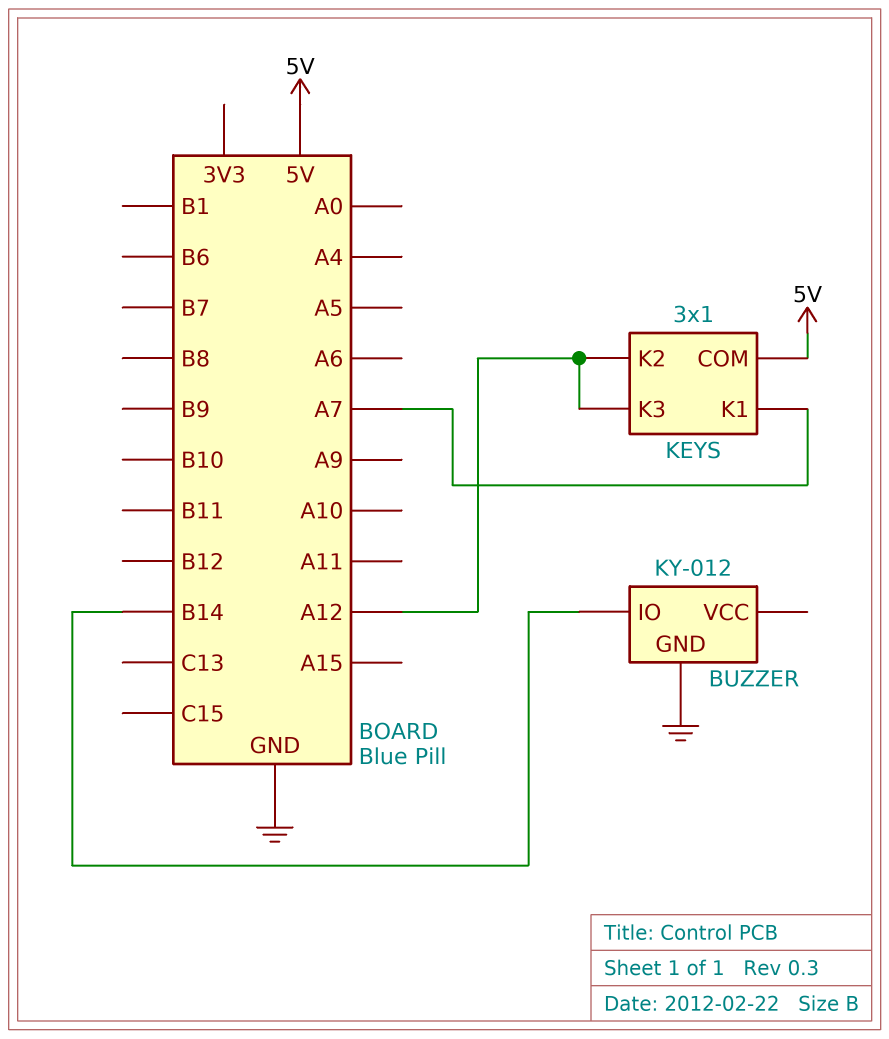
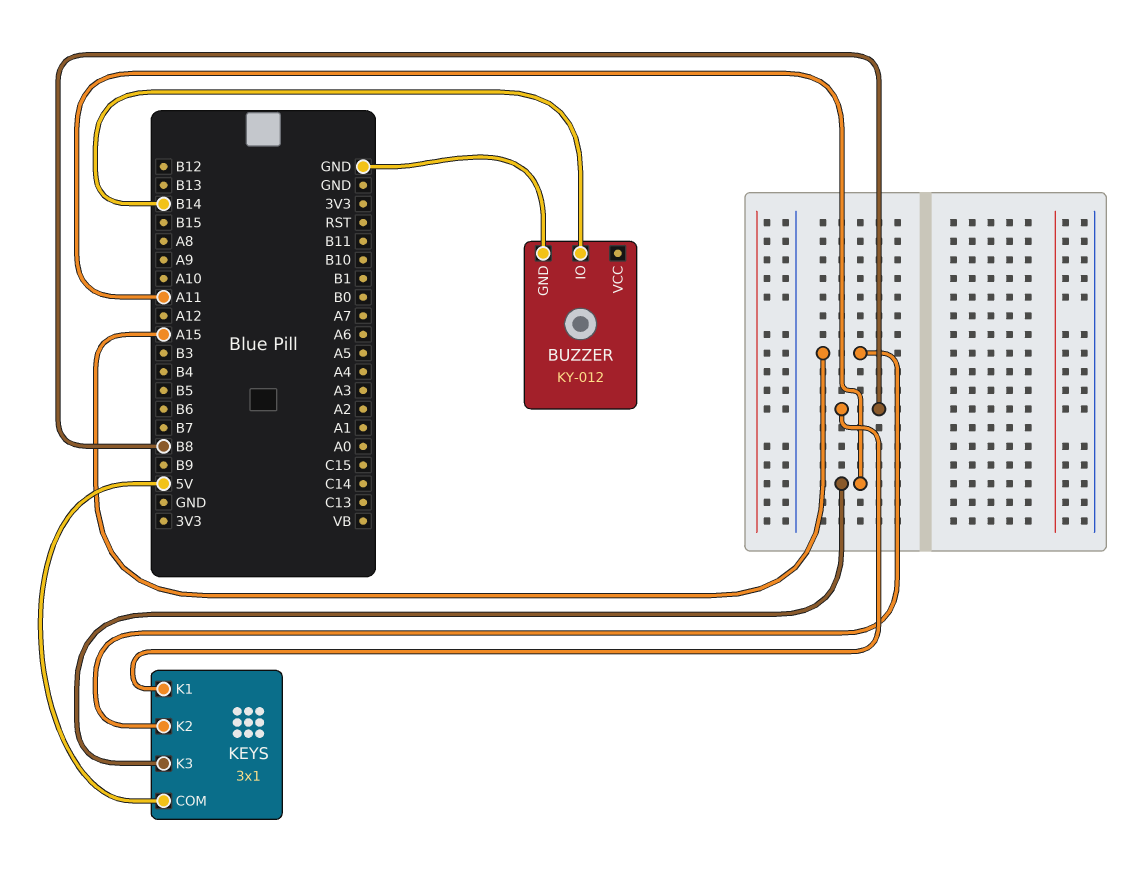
KEYS pin K1: A7 -> B8
KEYS pin K2: A12 -> A15
KEYS pin K3: A12 -> A11

